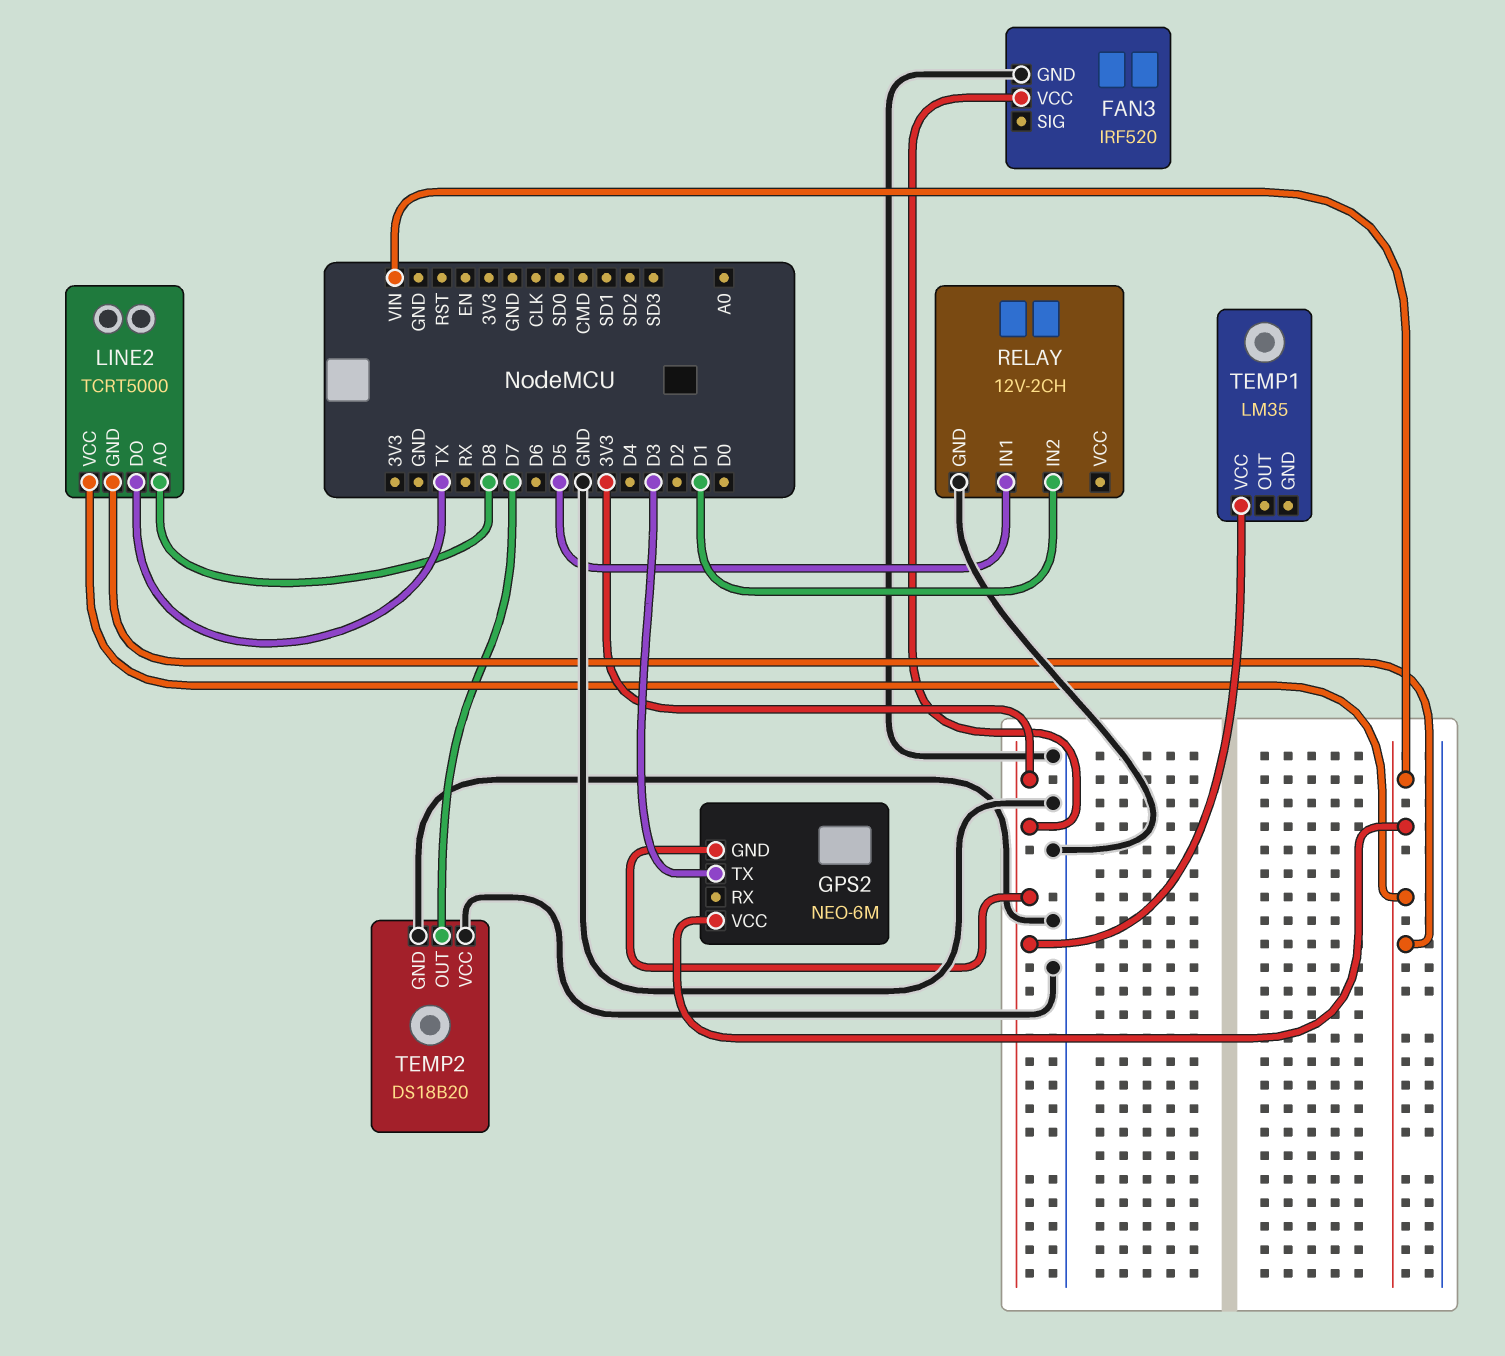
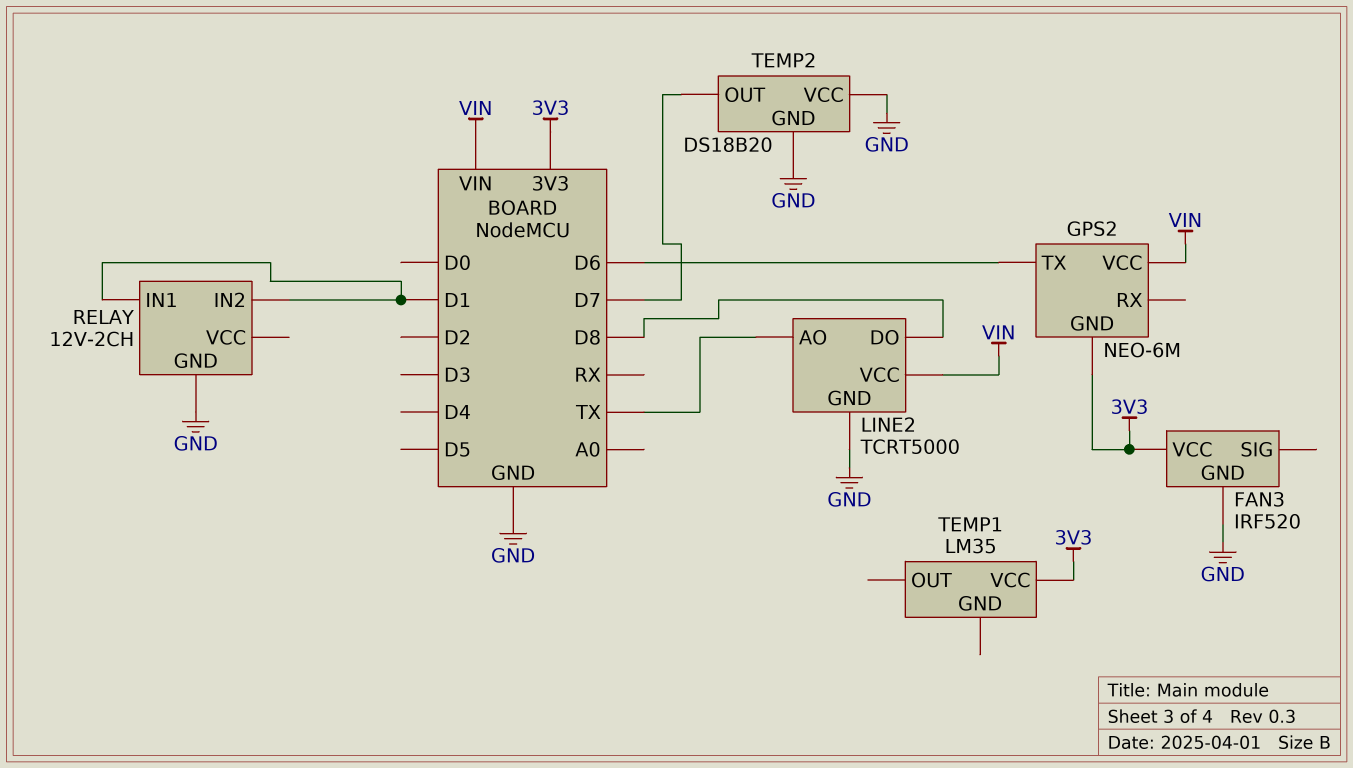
GPS2 pin TX: D3 -> D6
LINE2 pin AO: D8 -> TX
LINE2 pin DO: TX -> D8
LINE2 pin GND: VIN -> GND
RELAY pin IN1: D5 -> D1

